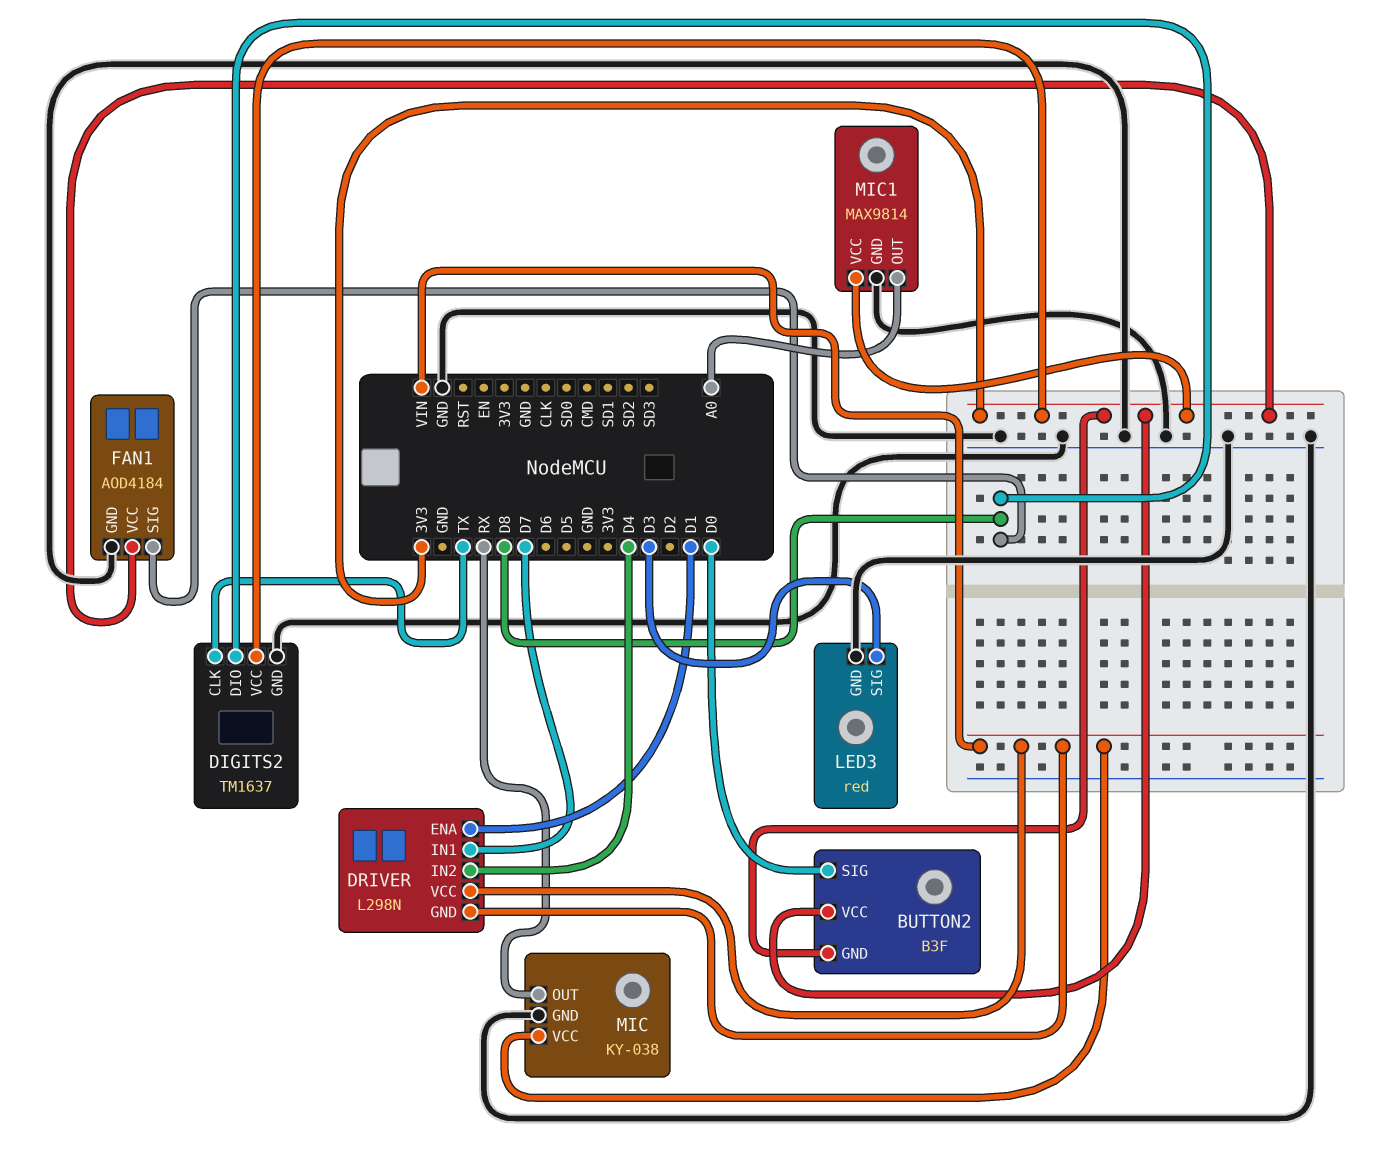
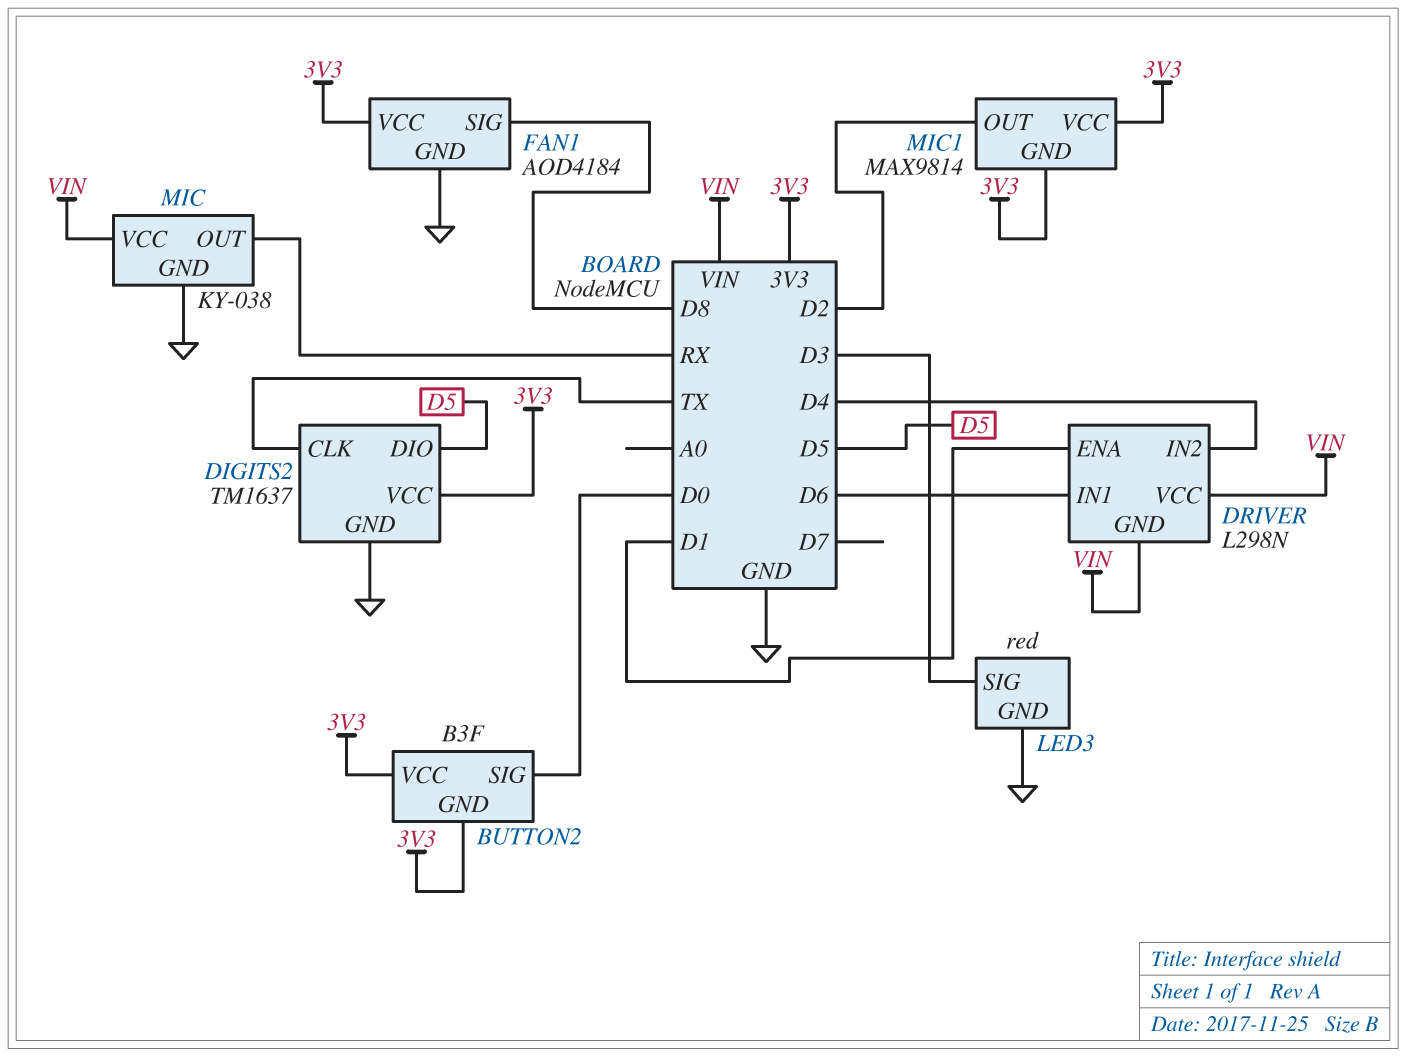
DIGITS2 pin DIO: D8 -> D5
DRIVER pin IN1: D7 -> D6
MIC1 pin GND: GND -> 3V3
MIC1 pin OUT: A0 -> D2

